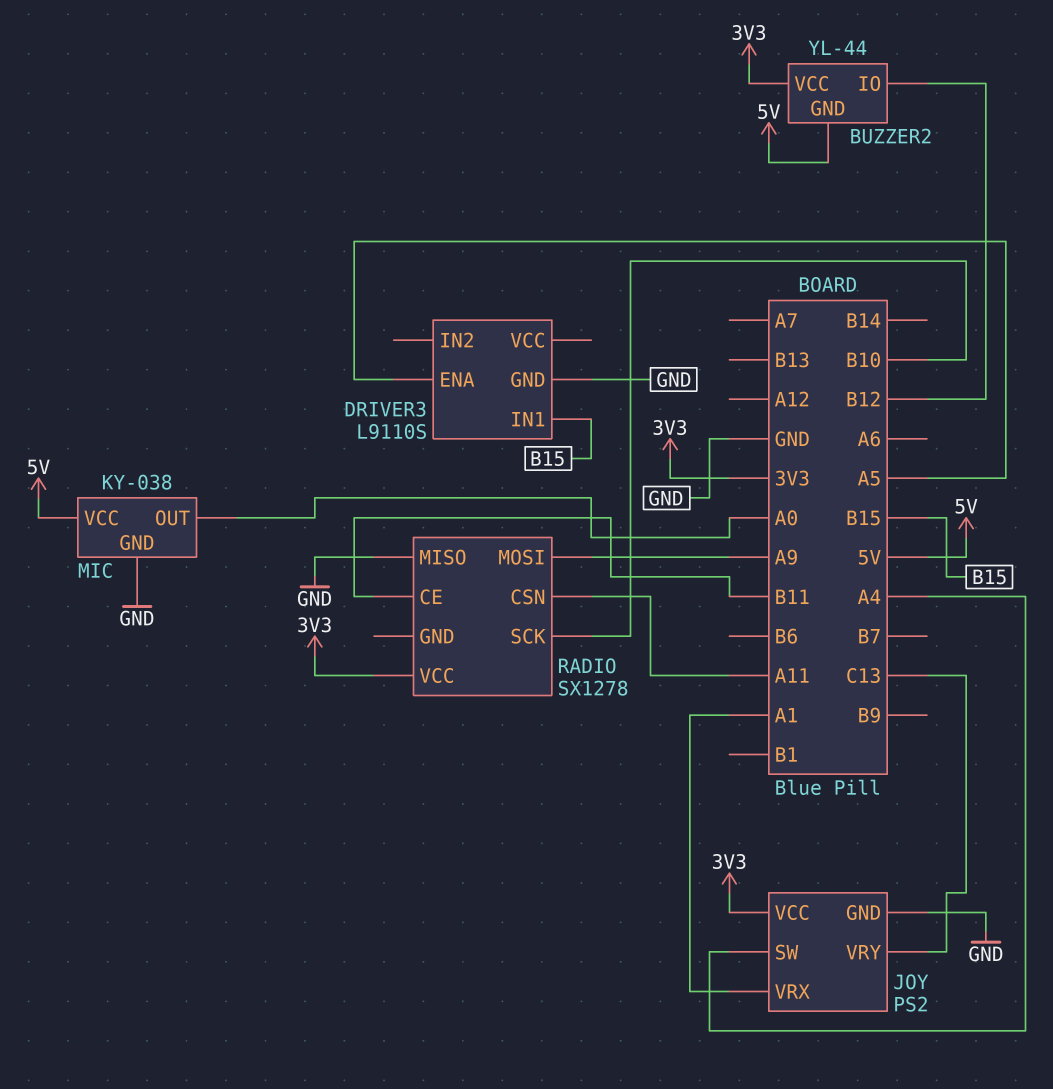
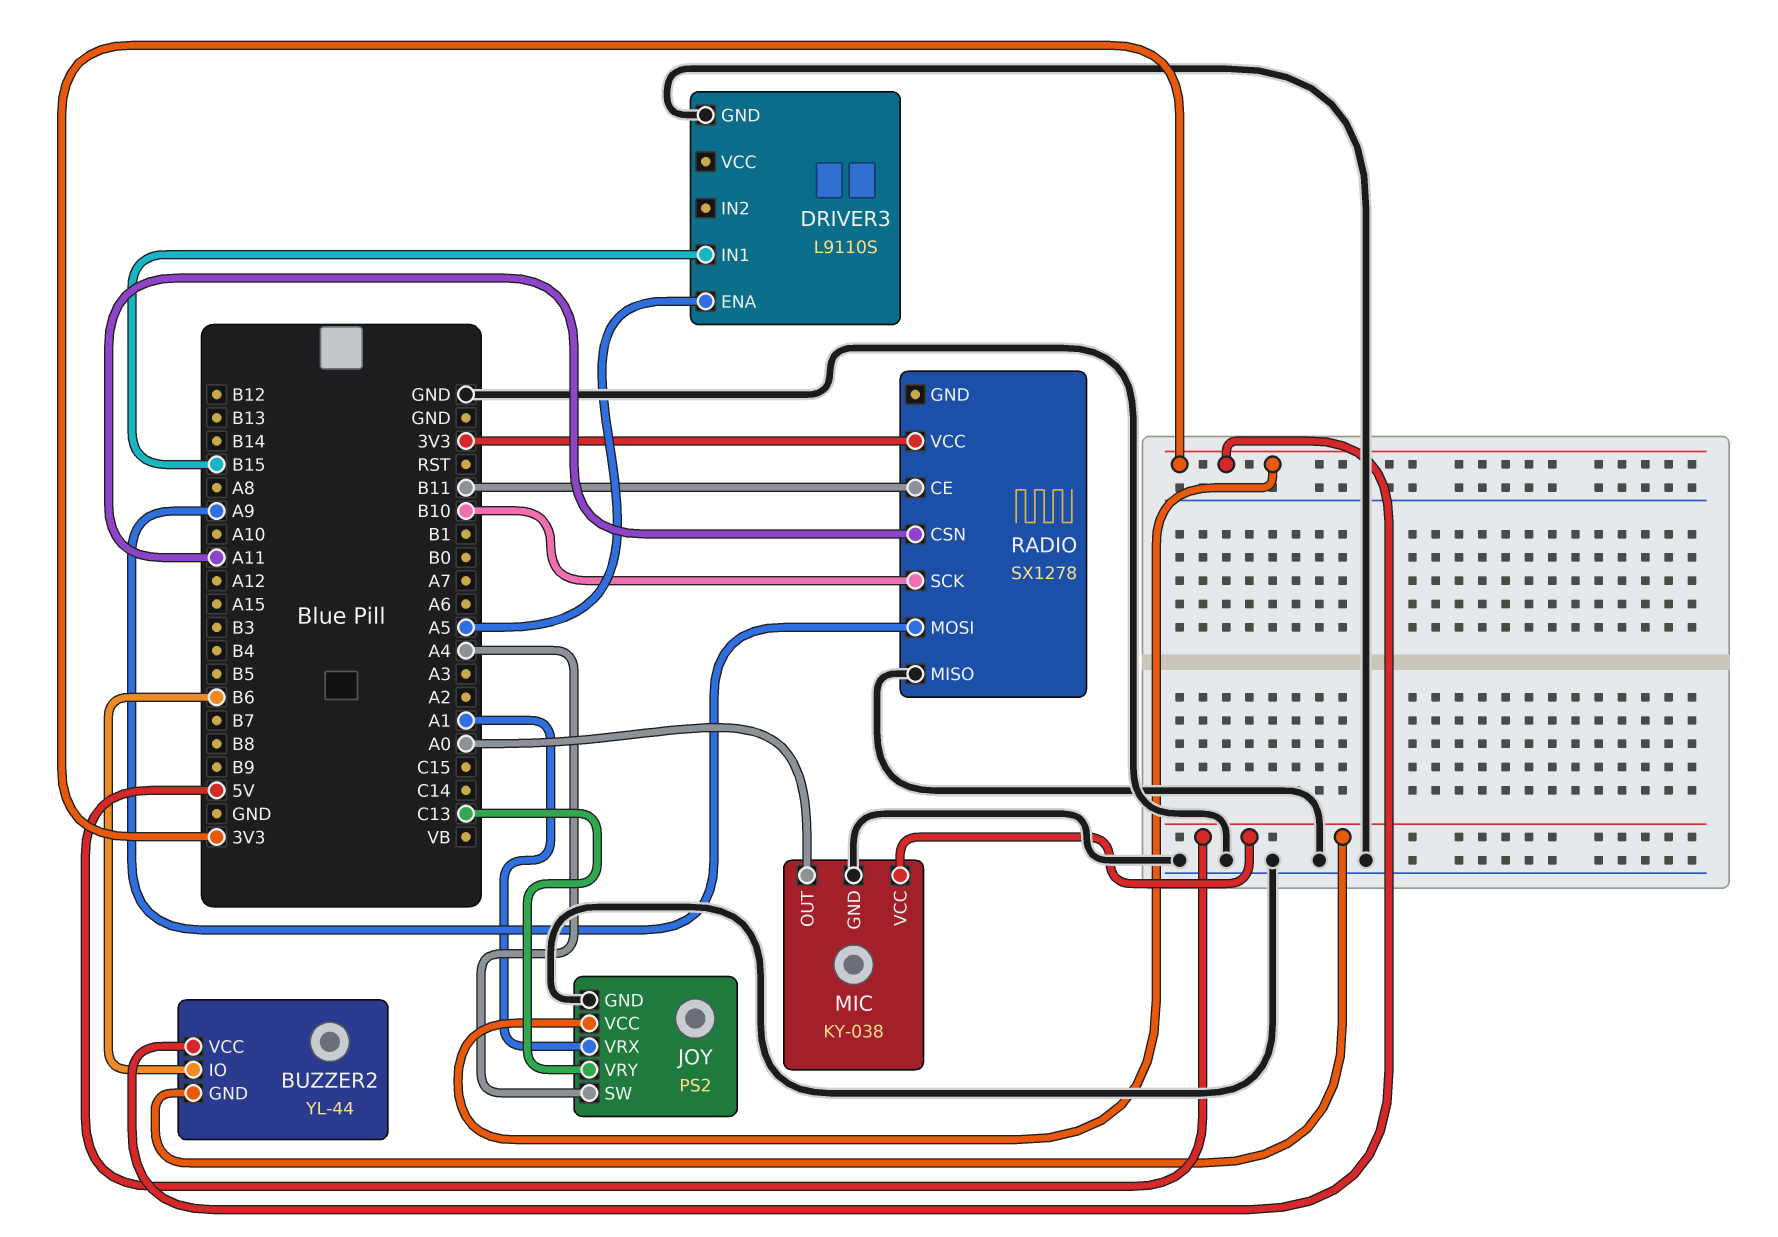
BUZZER2 pin IO: B12 -> B6

